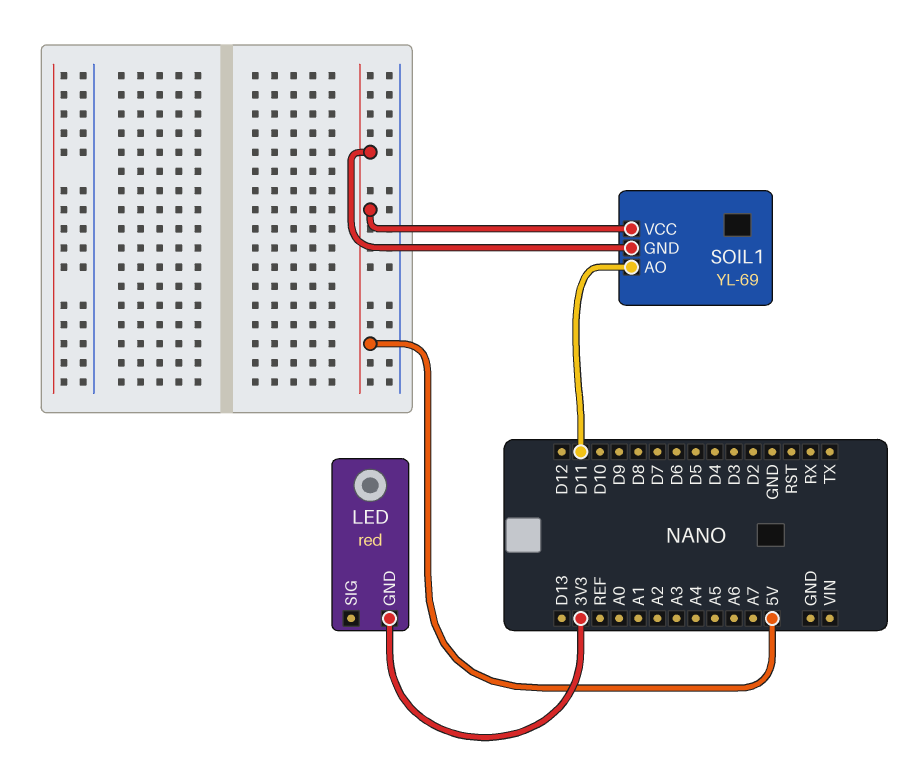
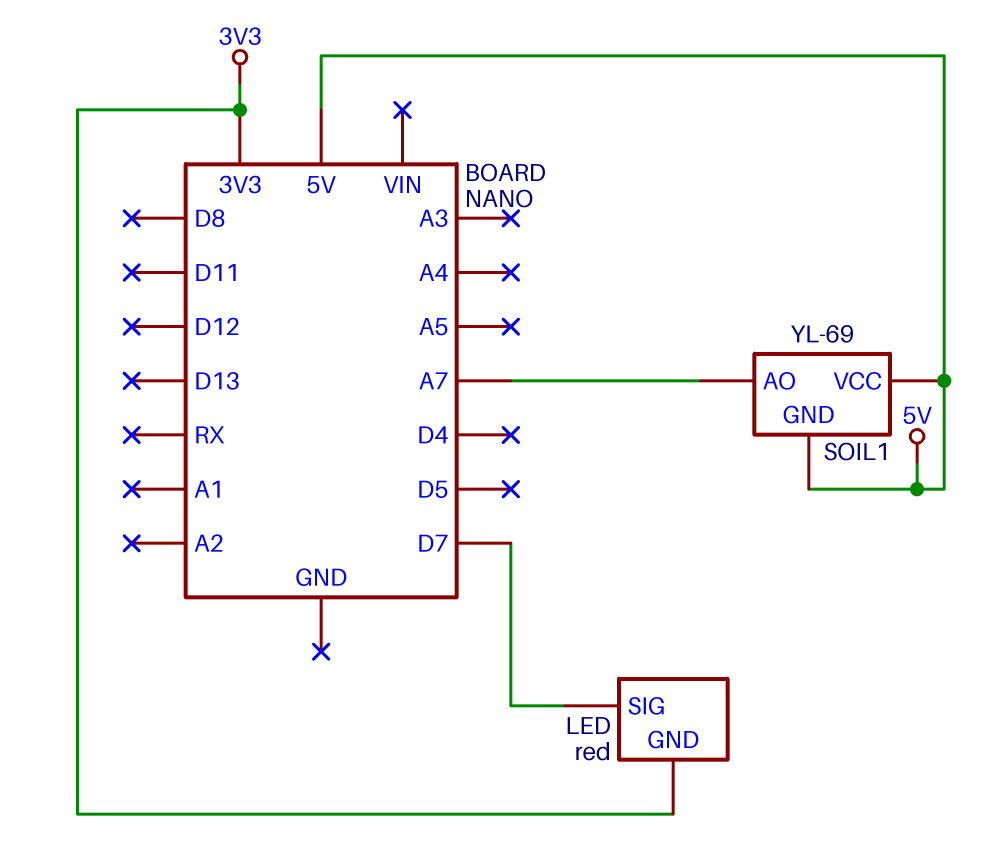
LED pin SIG: none -> D7
SOIL1 pin AO: D11 -> A7

